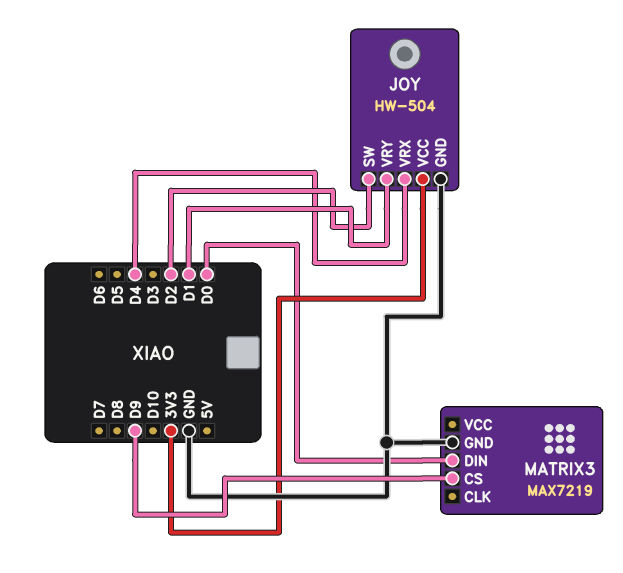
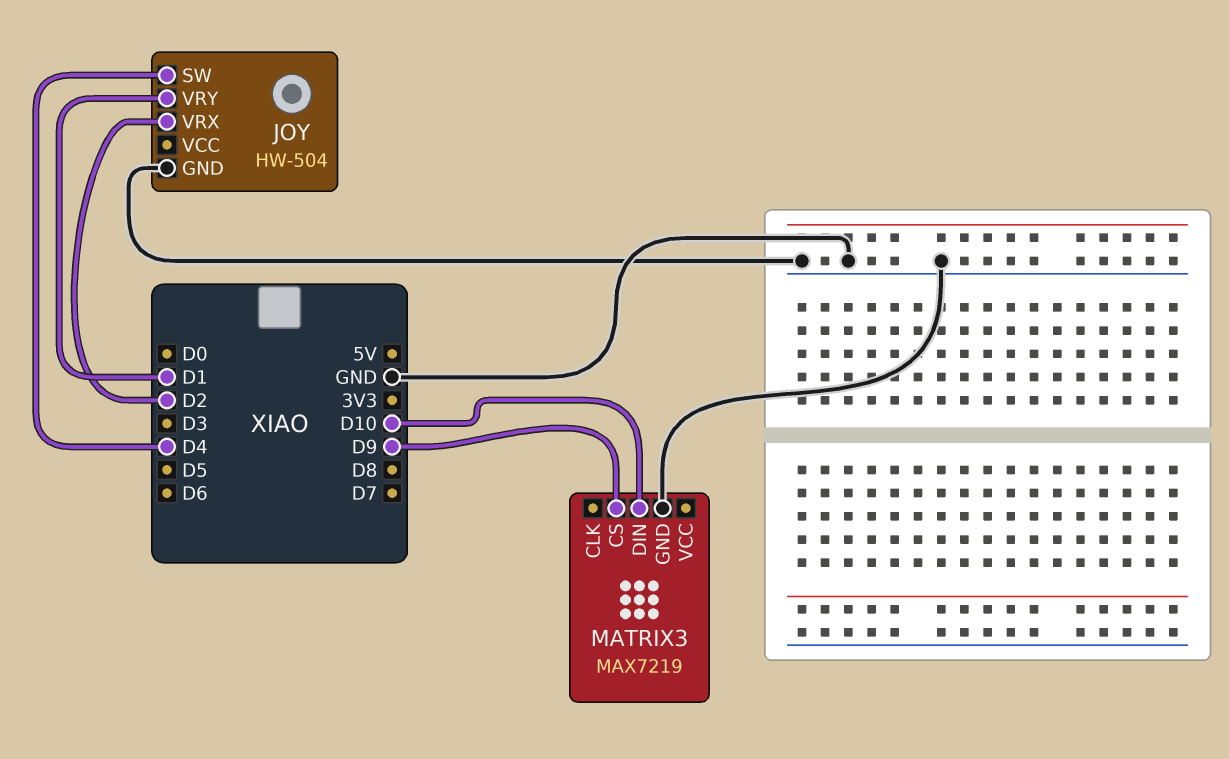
JOY pin SW: D2 -> D4
JOY pin VCC: 3V3 -> none
JOY pin VRX: D4 -> D2
MATRIX3 pin DIN: D0 -> D10

